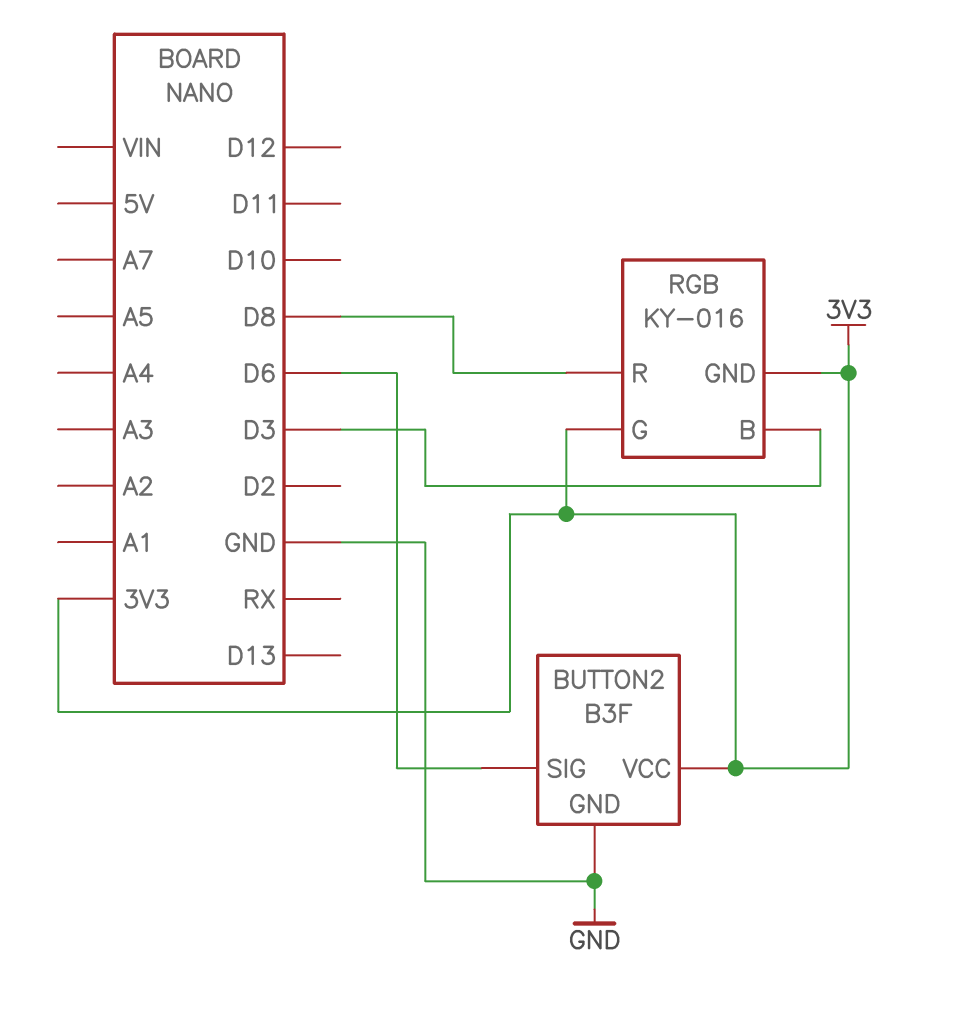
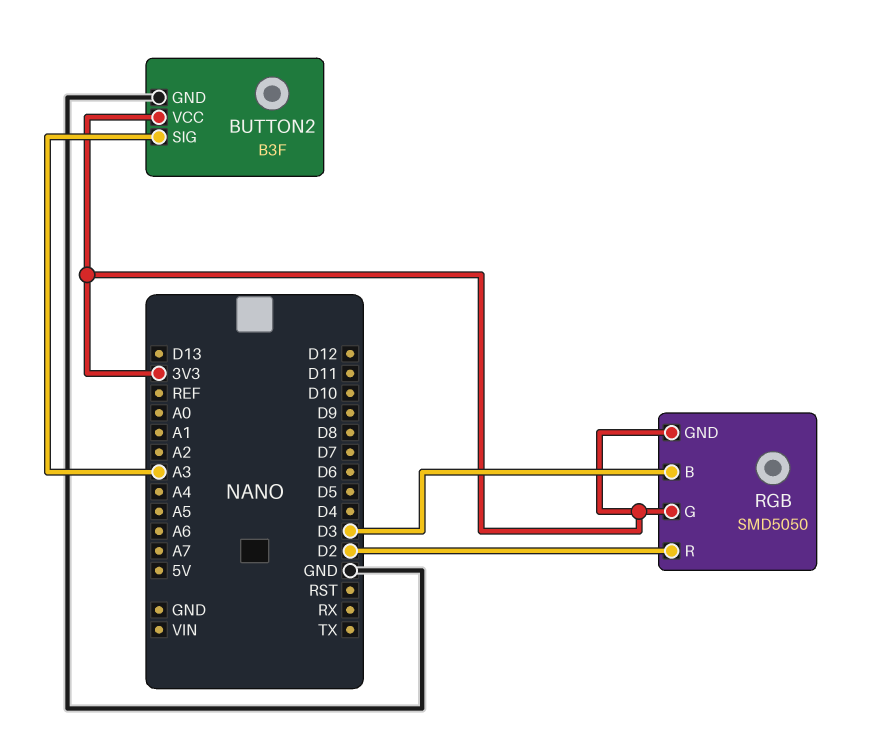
BUTTON2 pin SIG: D6 -> A3
RGB: KY-016 -> SMD5050
RGB pin R: D8 -> D2

